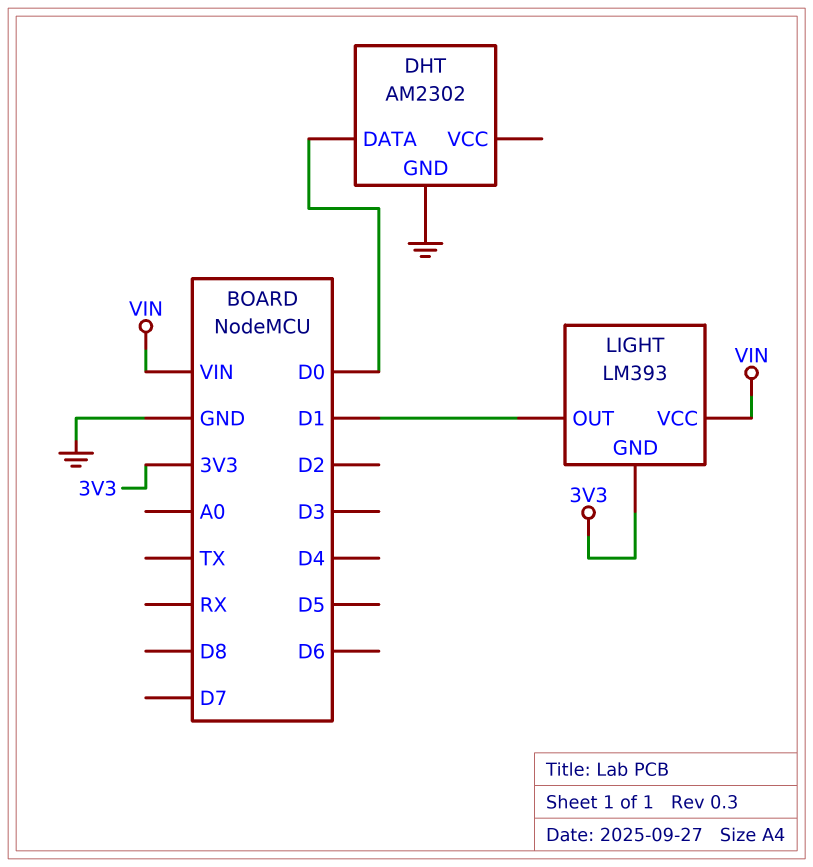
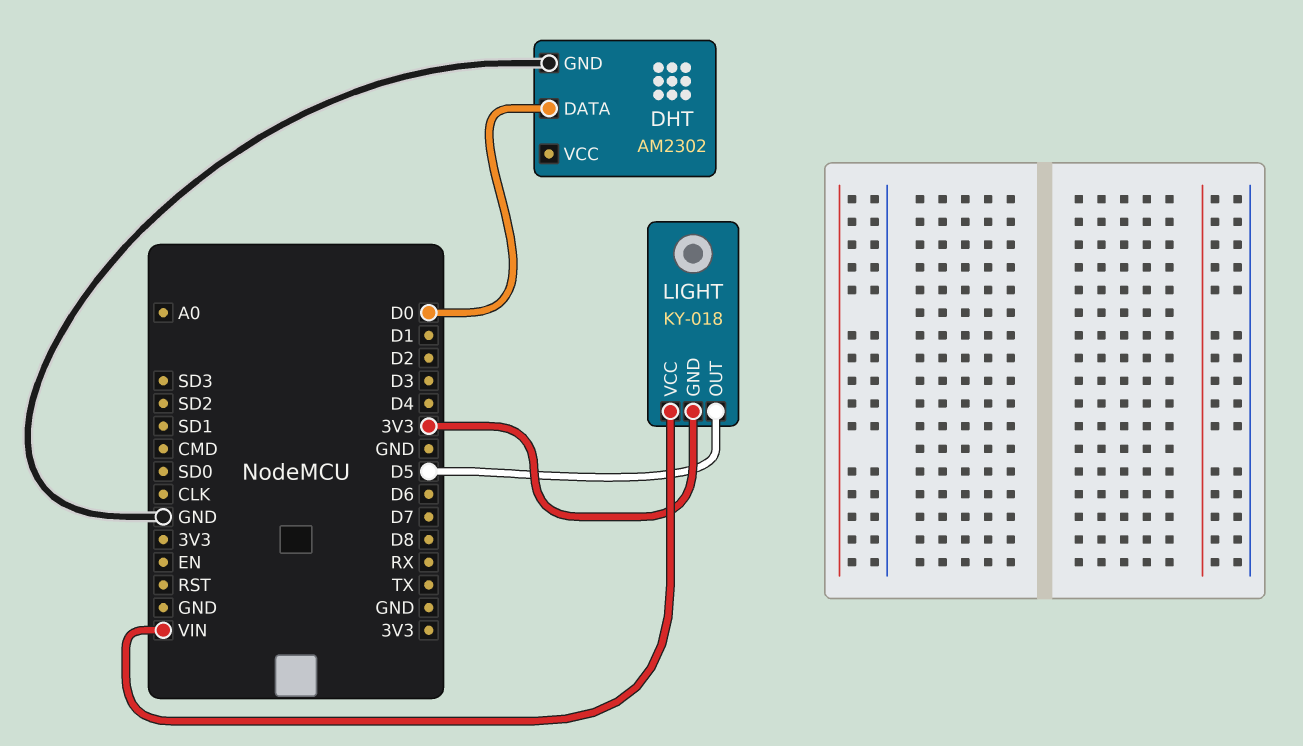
LIGHT: LM393 -> KY-018
LIGHT pin OUT: D1 -> D5

